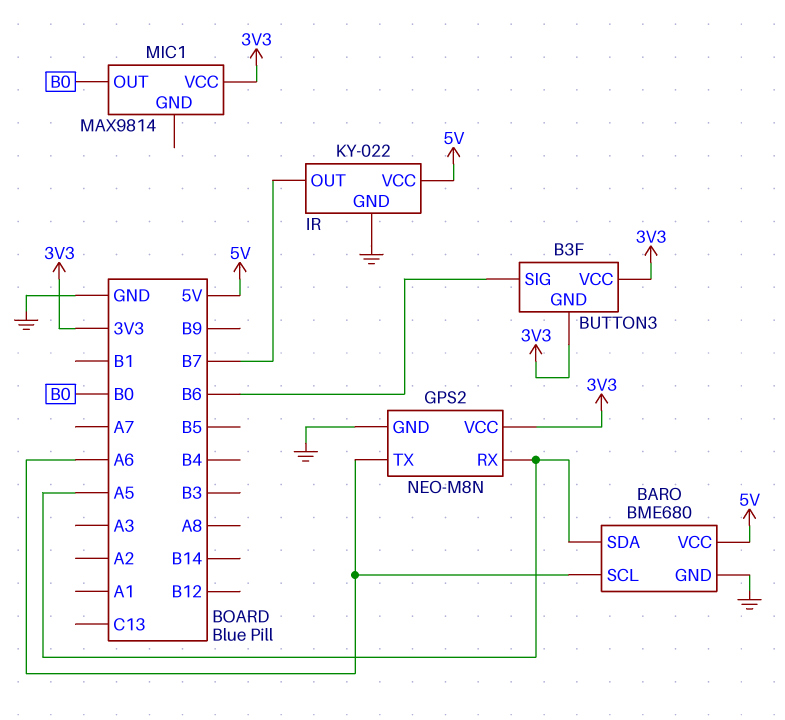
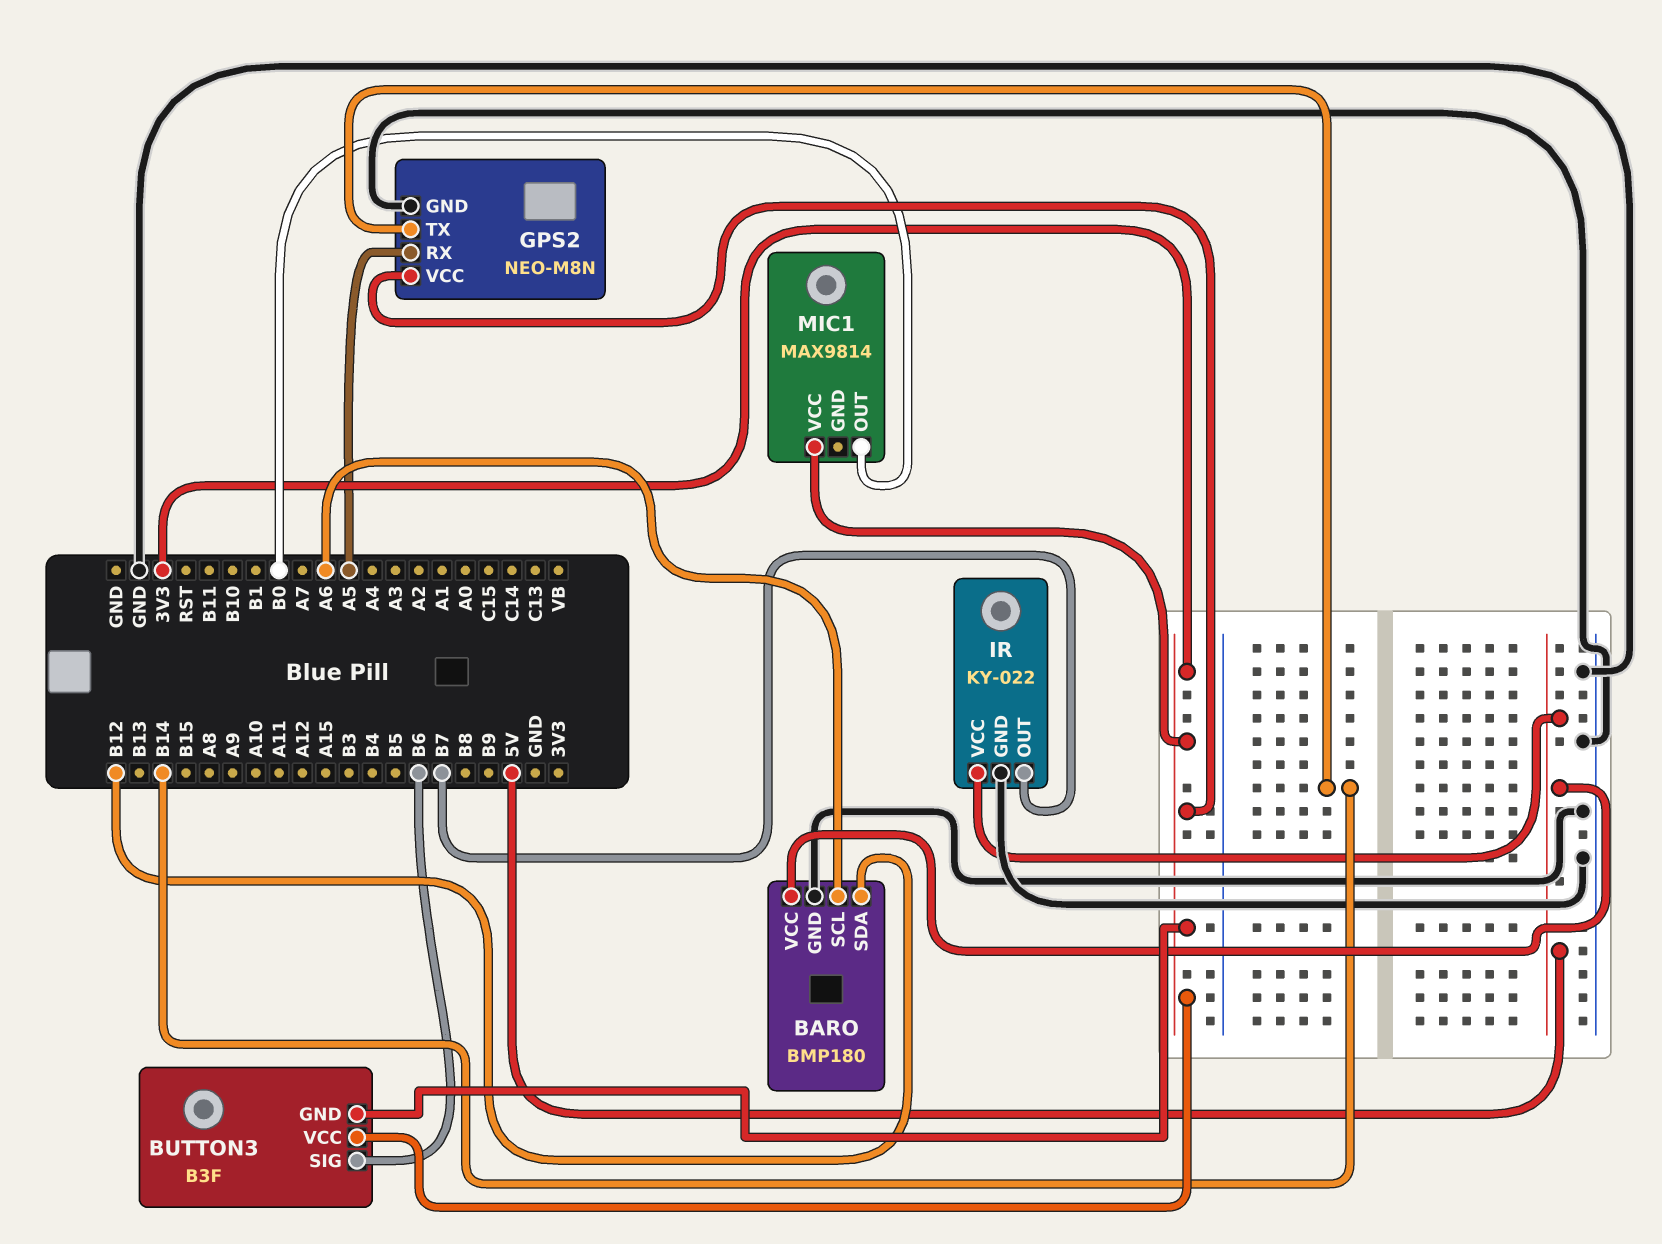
BARO: BME680 -> BMP180
BARO pin SDA: A5 -> B12
GPS2 pin TX: A6 -> B14

